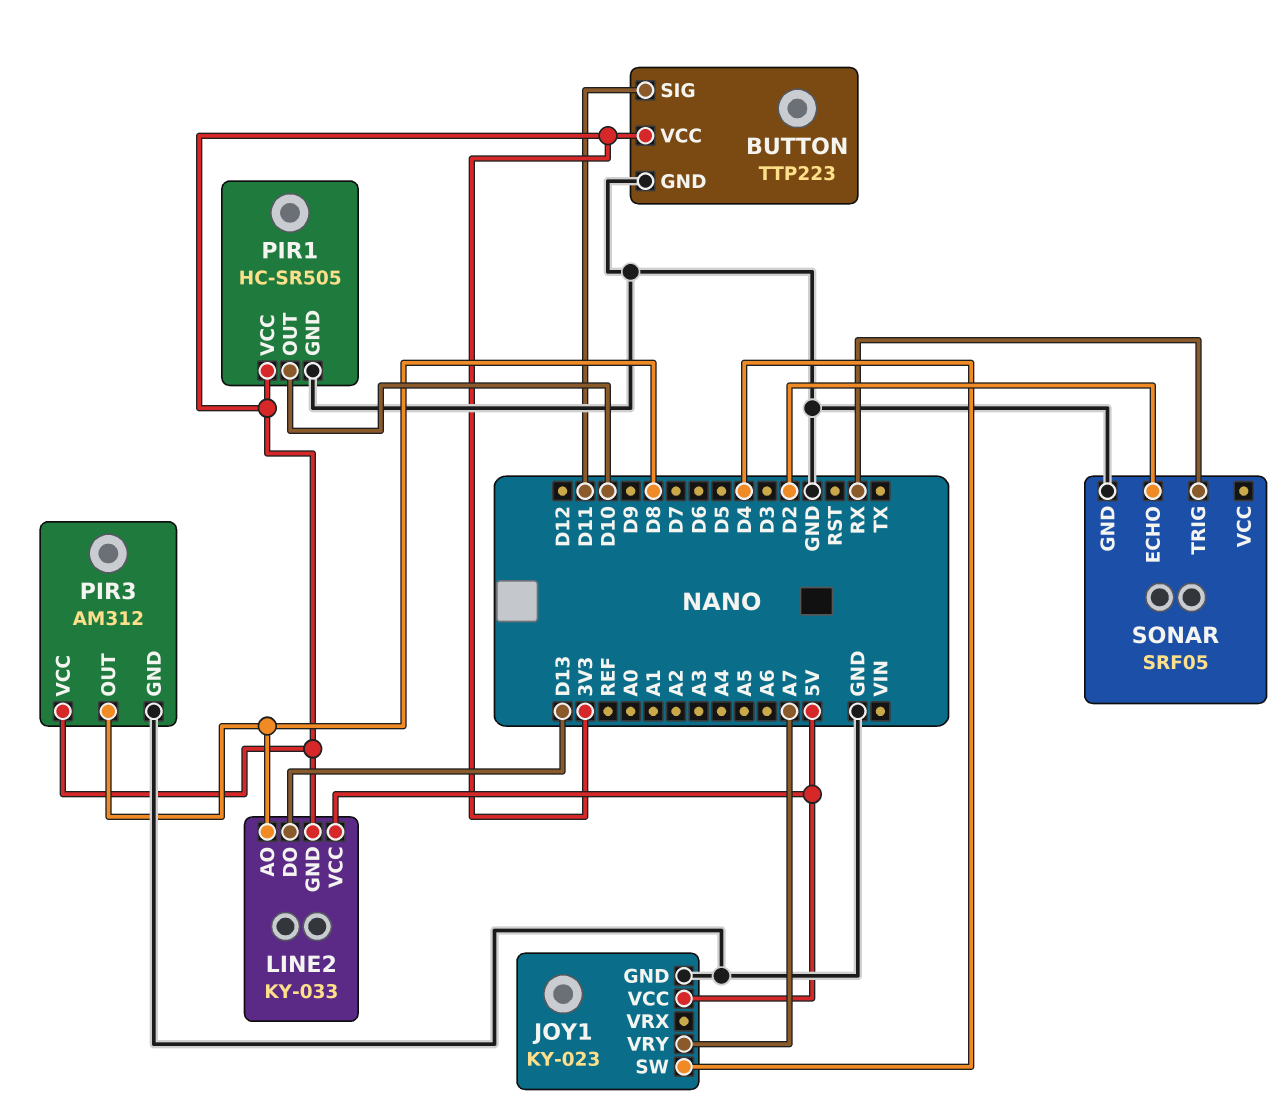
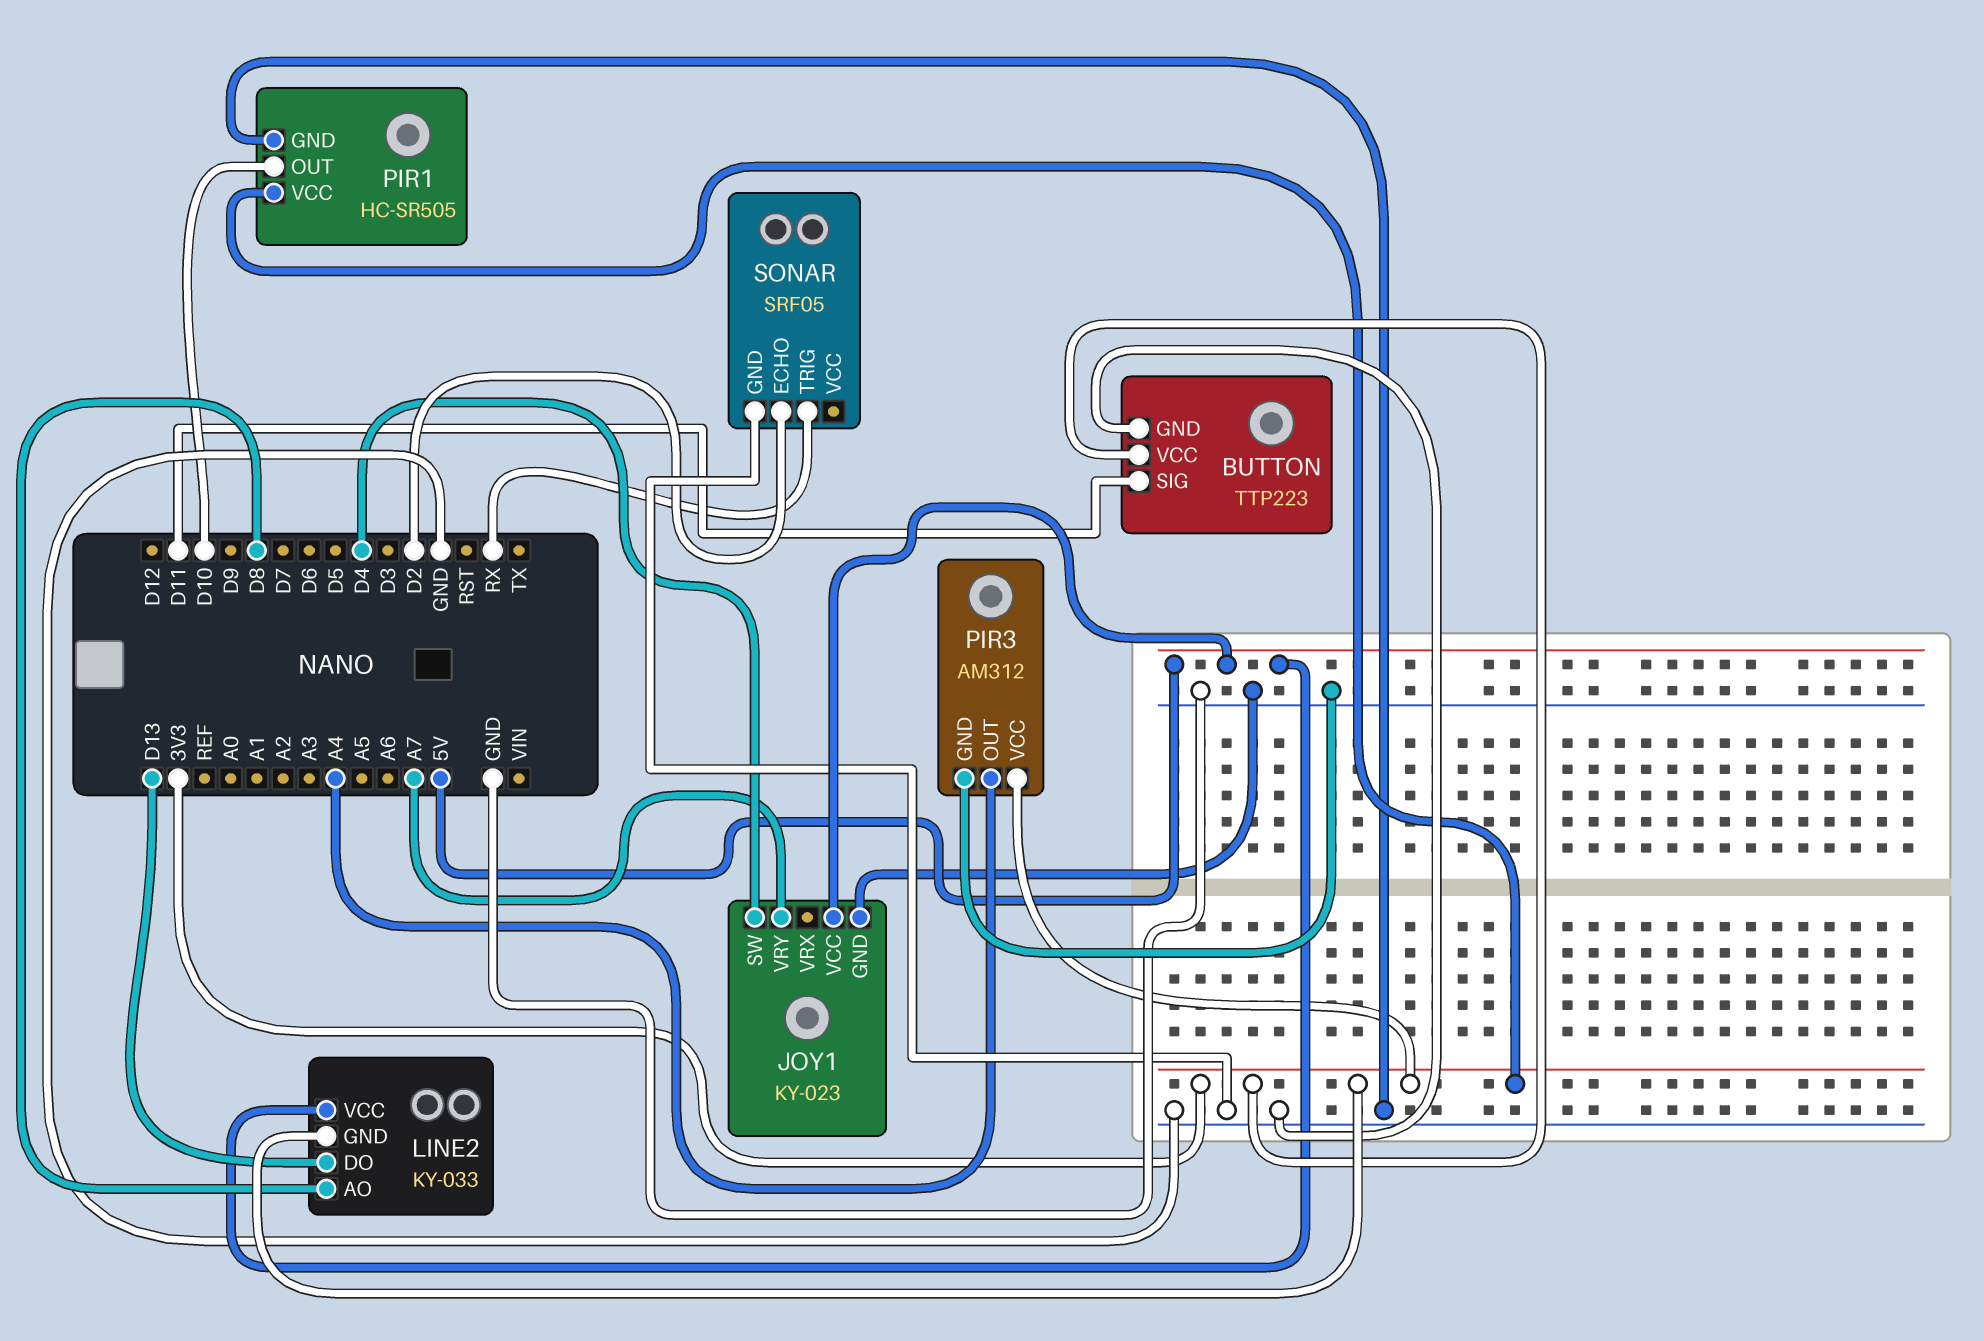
PIR3 pin OUT: D8 -> A4

